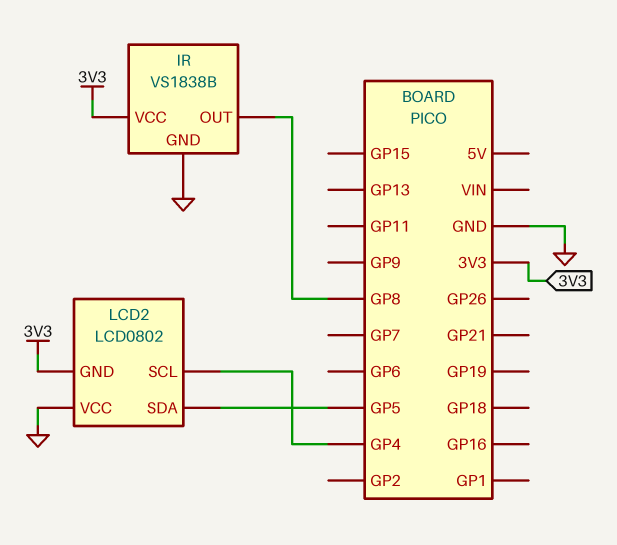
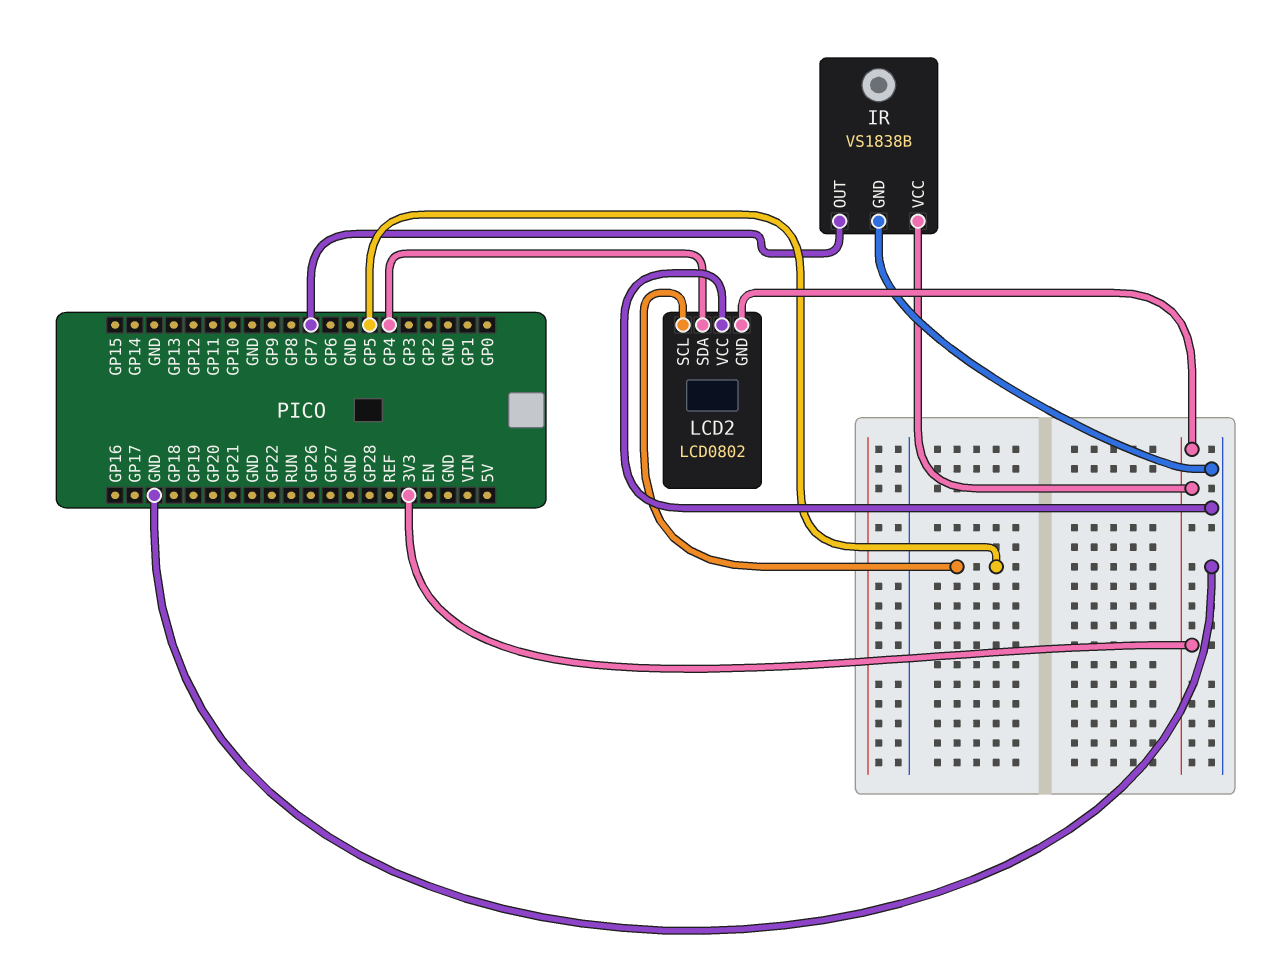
IR pin OUT: GP8 -> GP7
LCD2 pin SCL: GP4 -> GP5
LCD2 pin SDA: GP5 -> GP4

